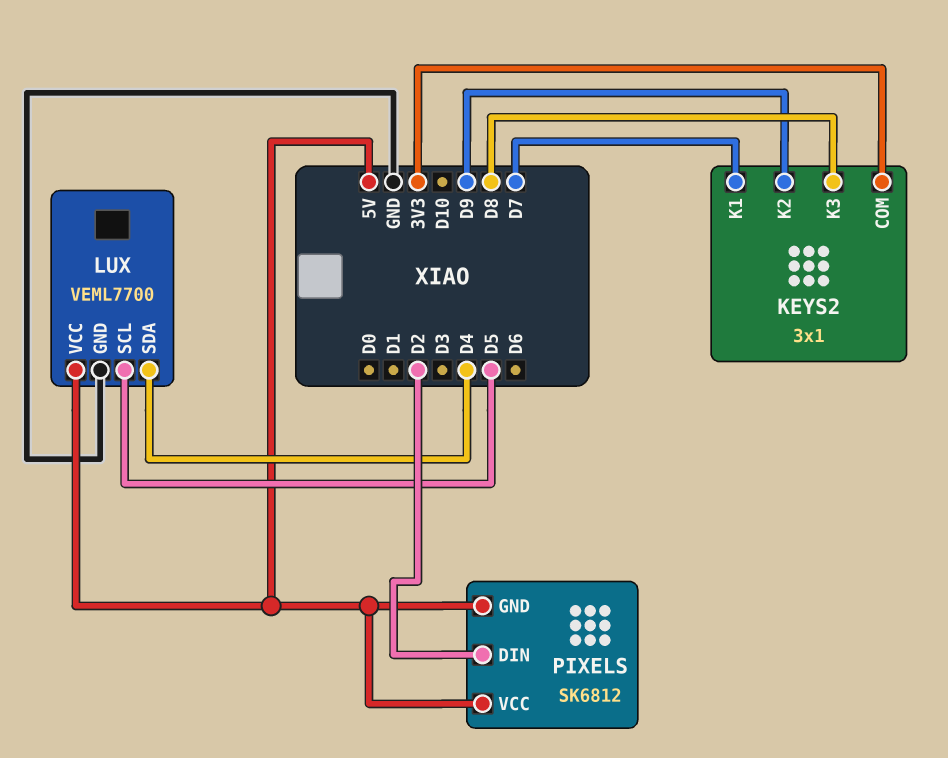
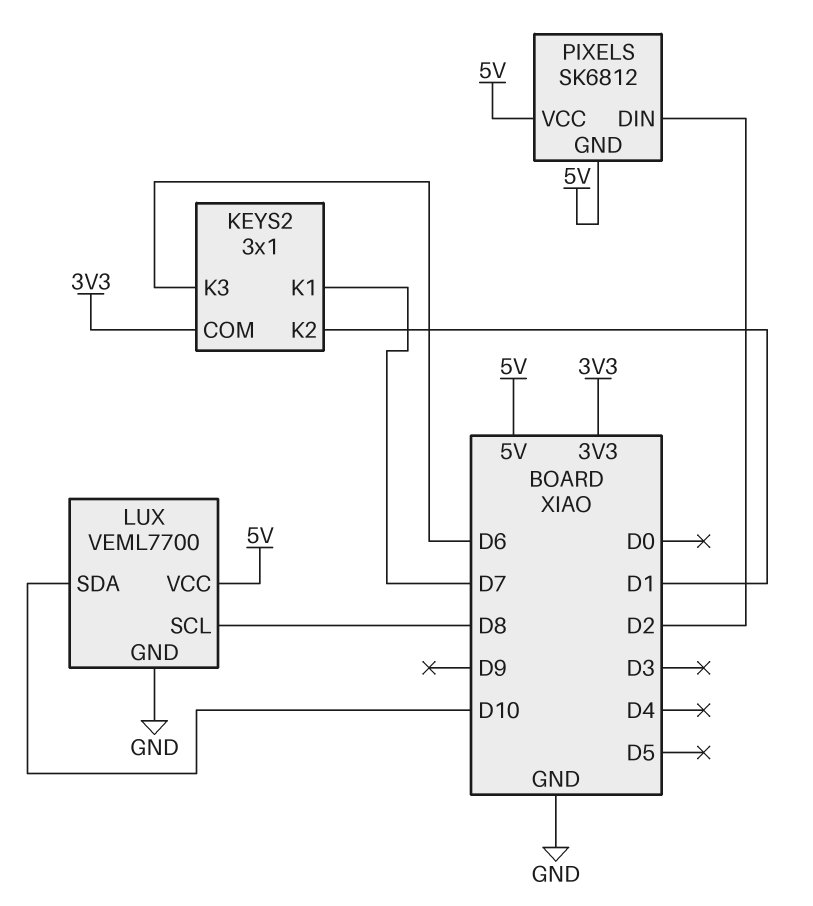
KEYS2 pin K2: D9 -> D1
KEYS2 pin K3: D8 -> D6
LUX pin SCL: D5 -> D8
LUX pin SDA: D4 -> D10

